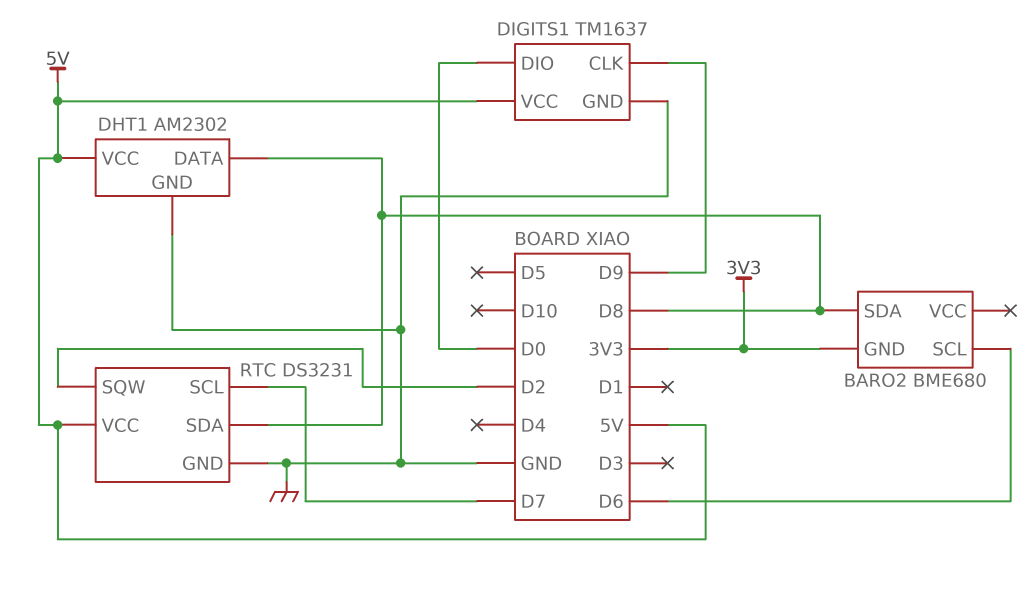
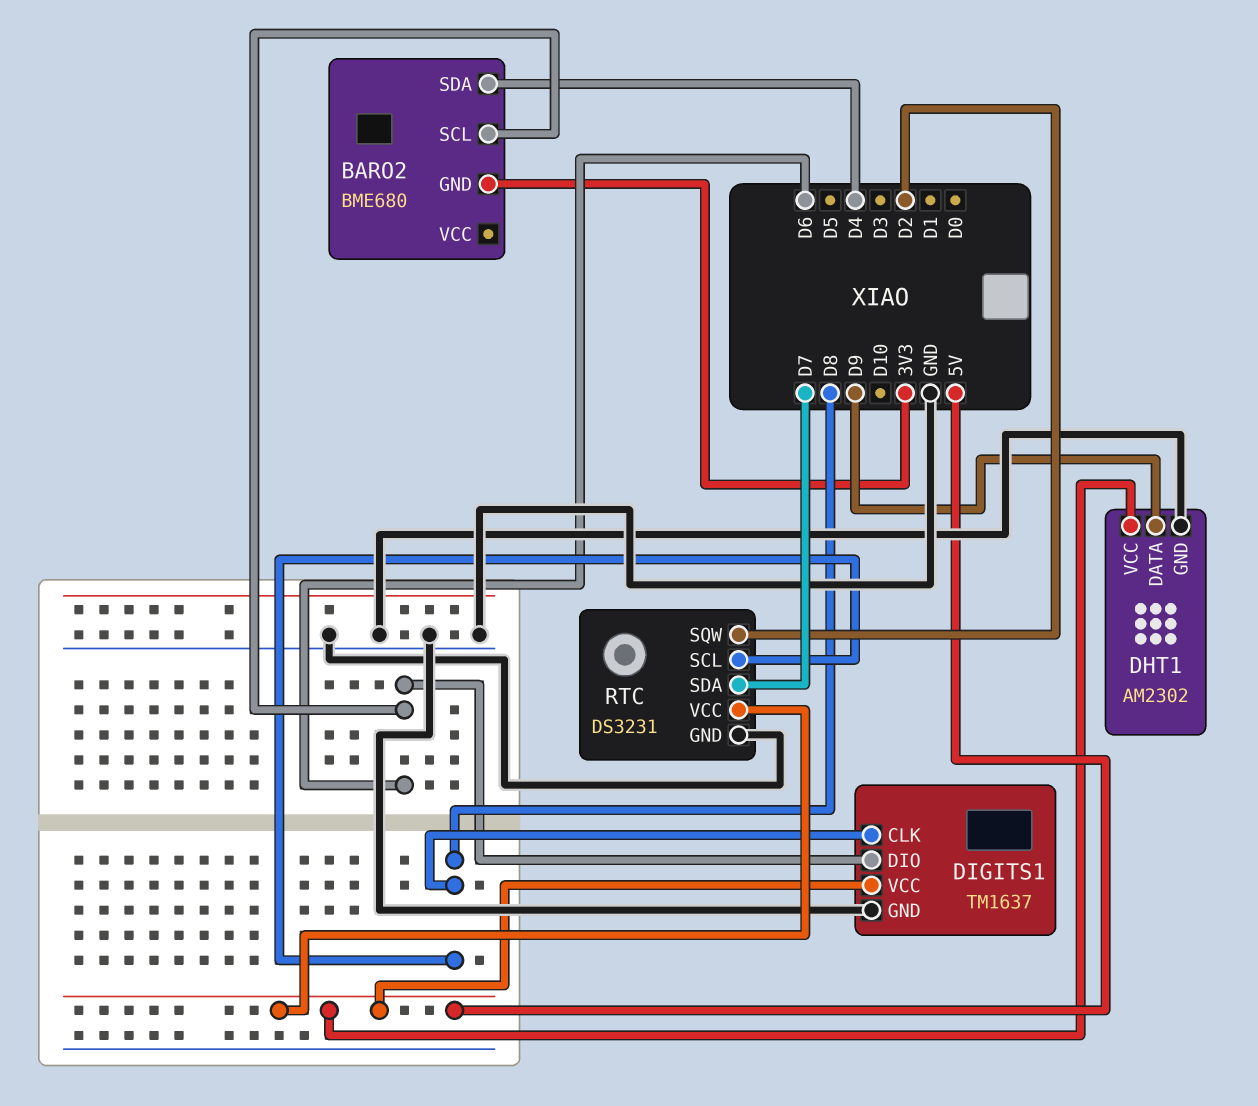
BARO2 pin SDA: D8 -> D4
DHT1 pin DATA: D8 -> D9
DIGITS1 pin CLK: D9 -> D8
DIGITS1 pin DIO: D0 -> D6
RTC pin SCL: D7 -> D8
RTC pin SDA: D8 -> D7

